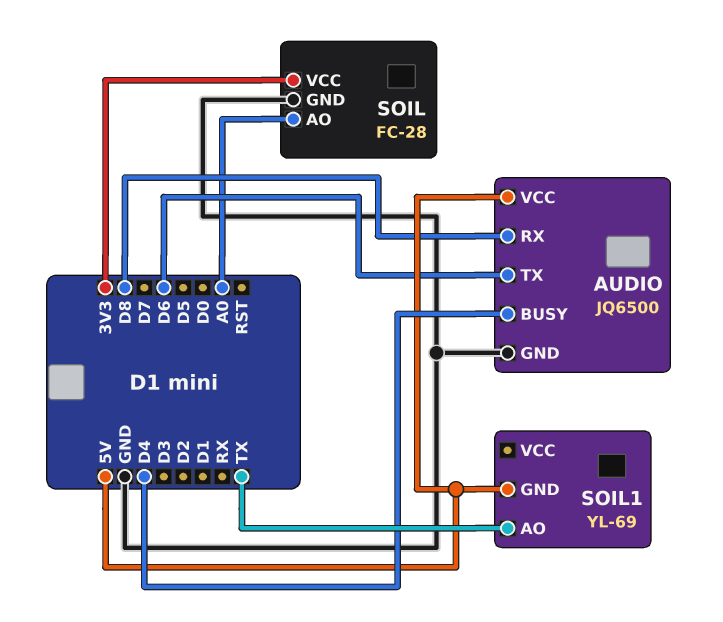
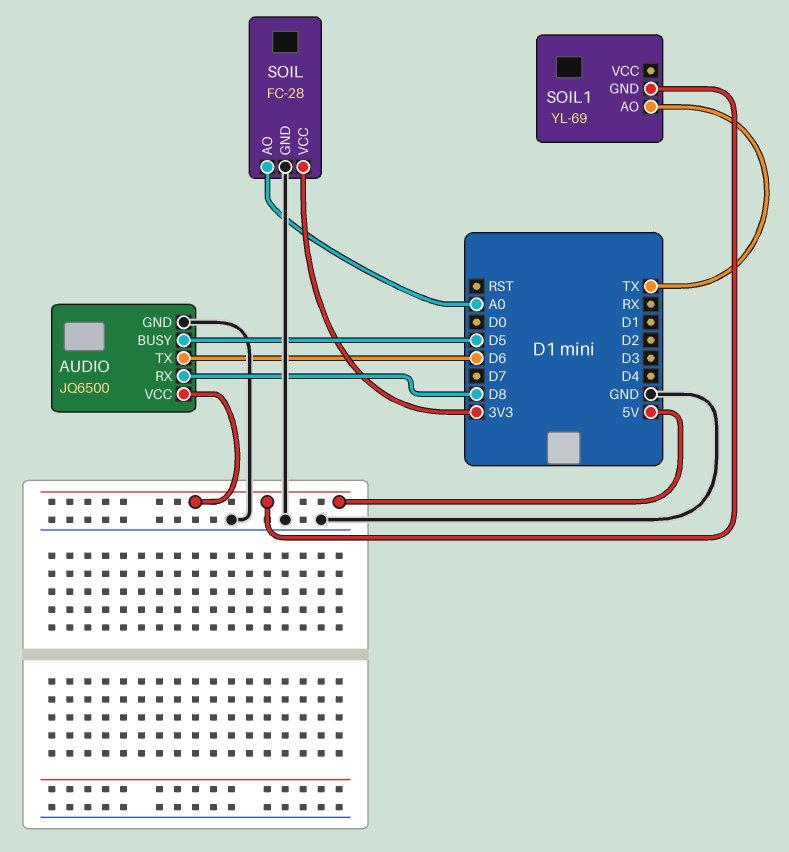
AUDIO pin BUSY: D4 -> D5

